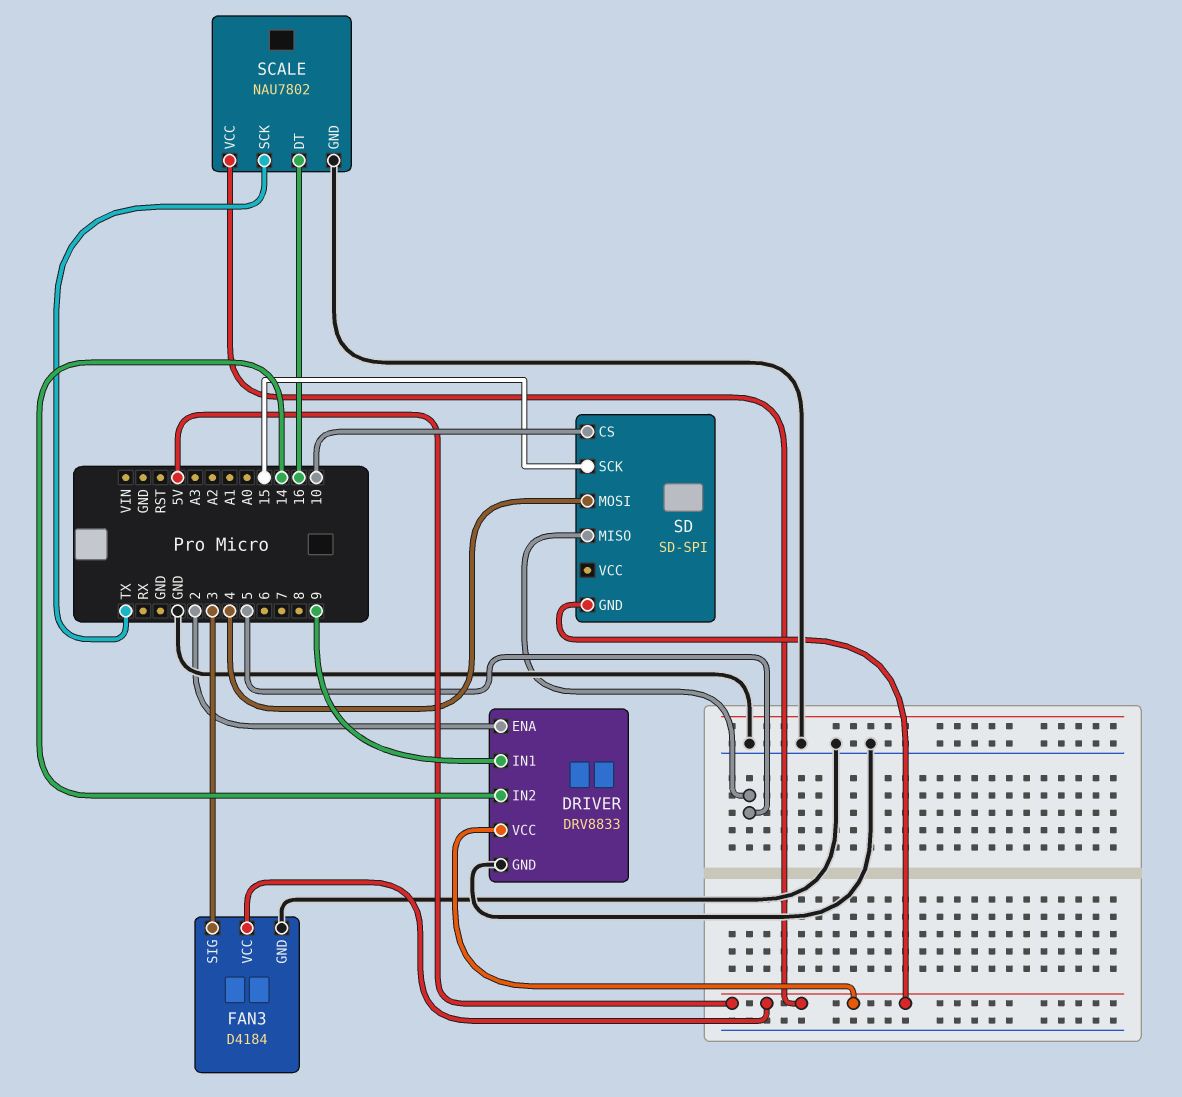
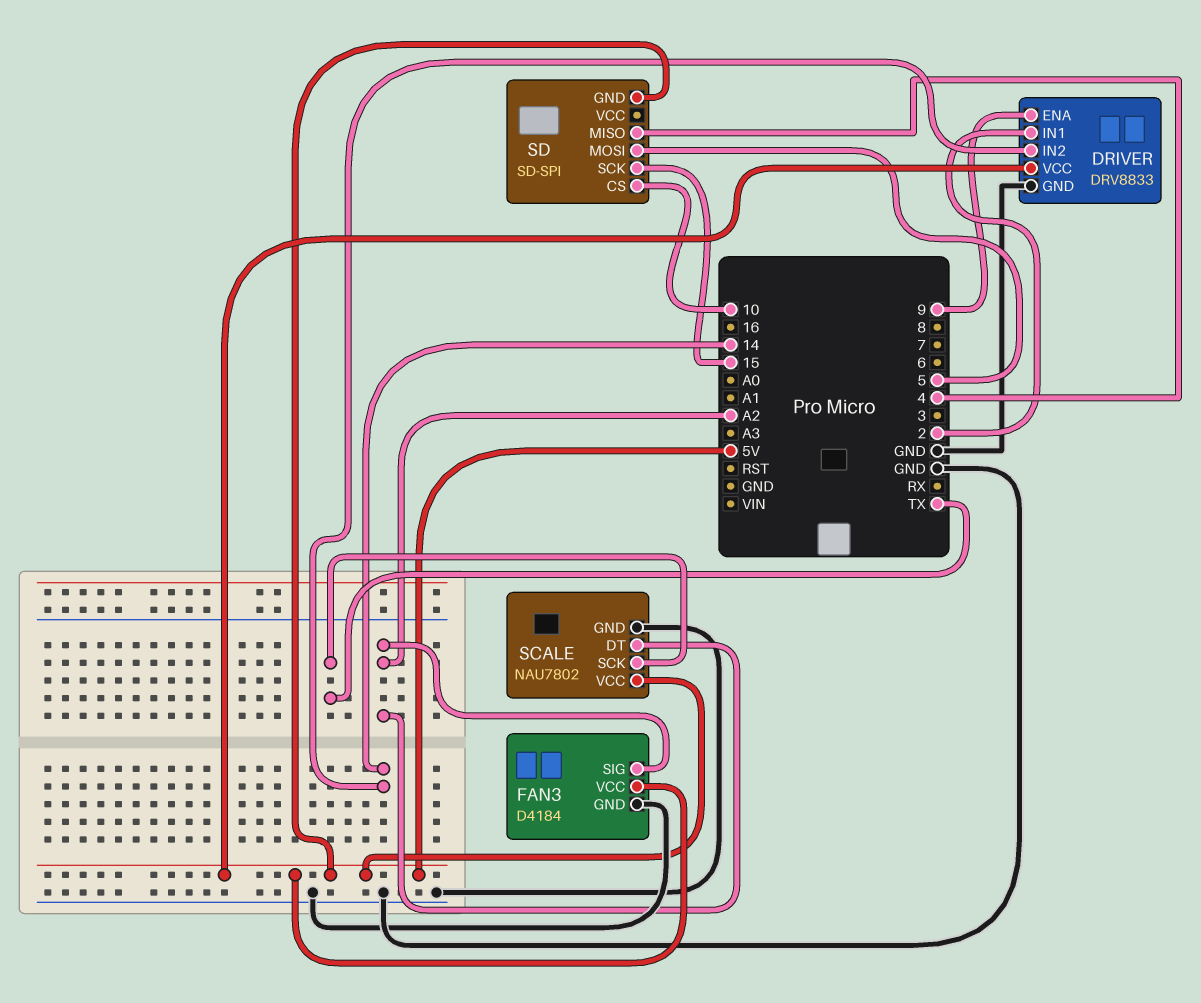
DRIVER pin ENA: 2 -> 9
DRIVER pin IN1: 9 -> 2
FAN3 pin SIG: 3 -> A2
SCALE pin DT: 16 -> A2
SD pin MISO: 5 -> 4
SD pin MOSI: 4 -> 5

